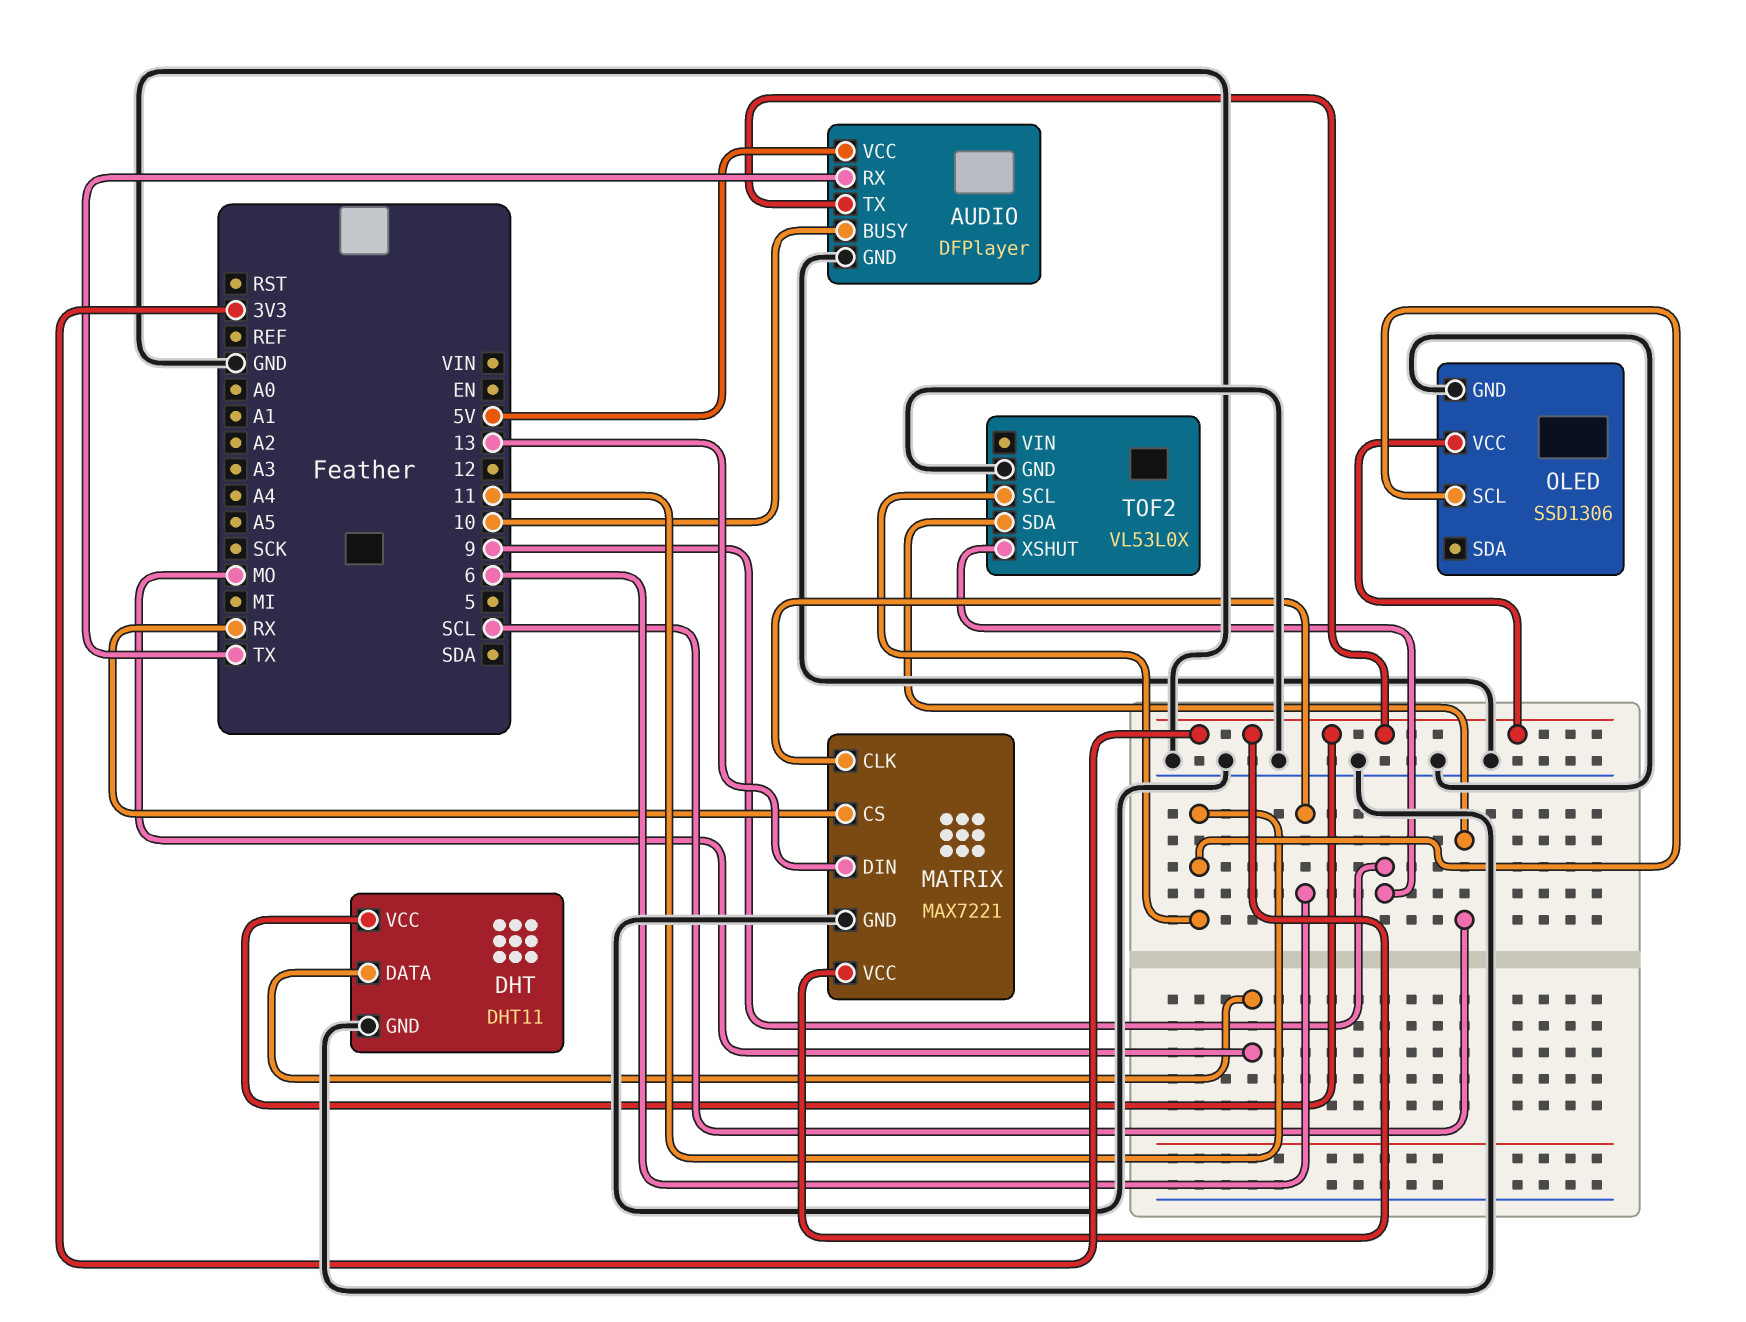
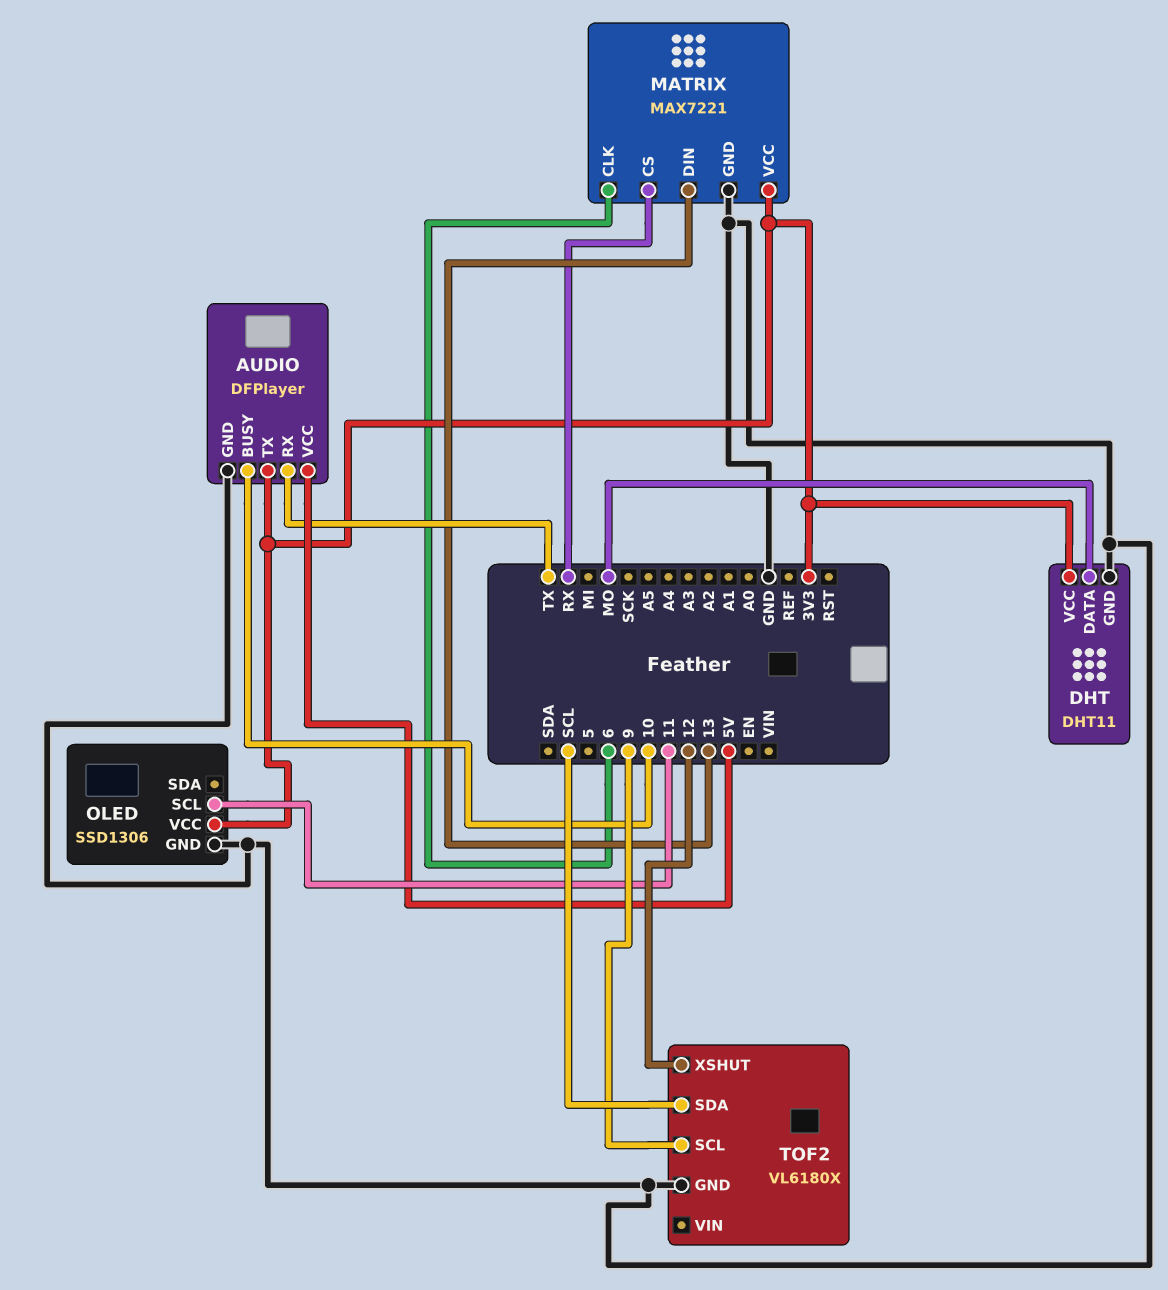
TOF2: VL53L0X -> VL6180X
TOF2 pin SCL: 11 -> 9
TOF2 pin XSHUT: 9 -> 12

